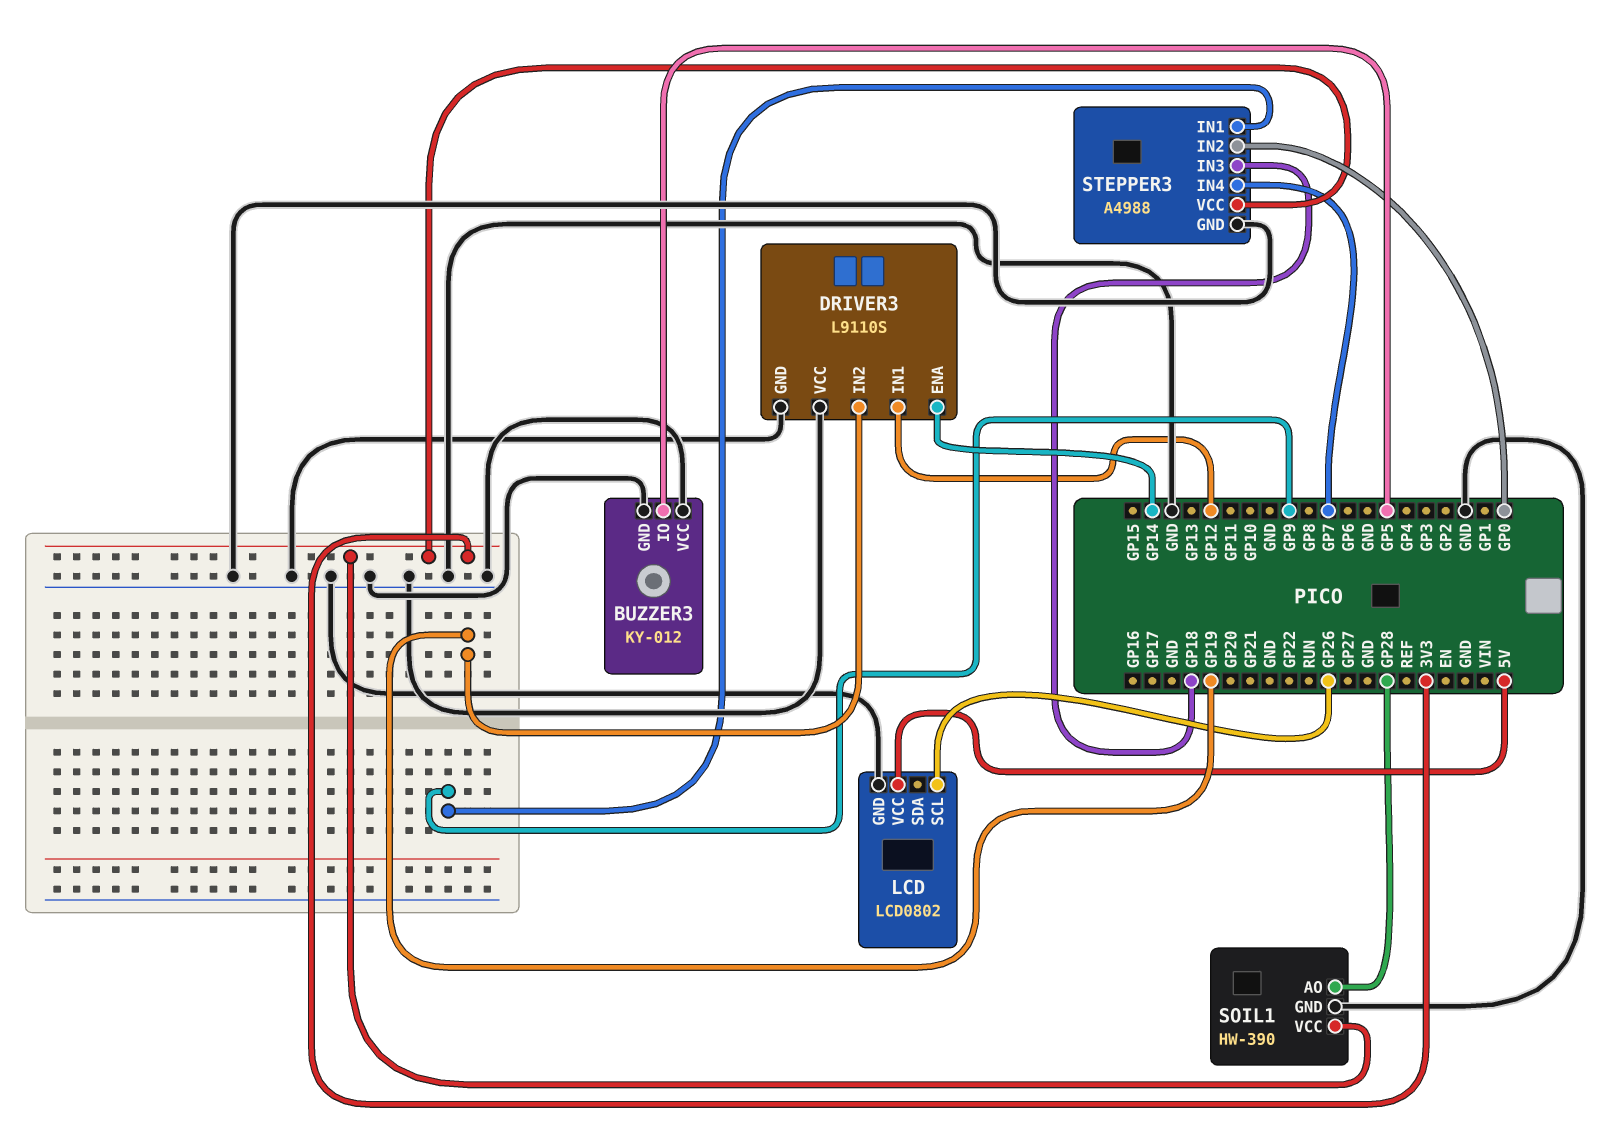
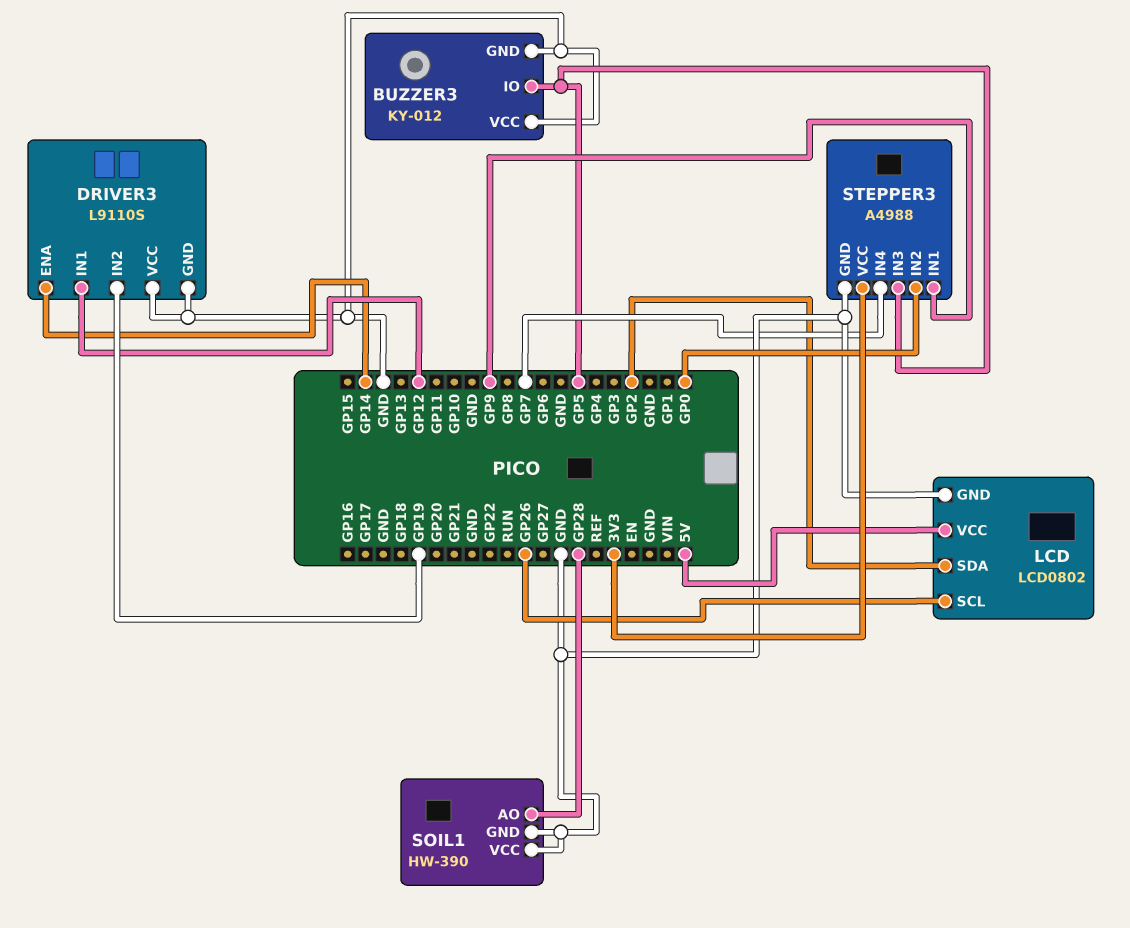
LCD pin SDA: none -> GP2
SOIL1 pin VCC: 3V3 -> GND
STEPPER3 pin IN3: GP18 -> GP5

